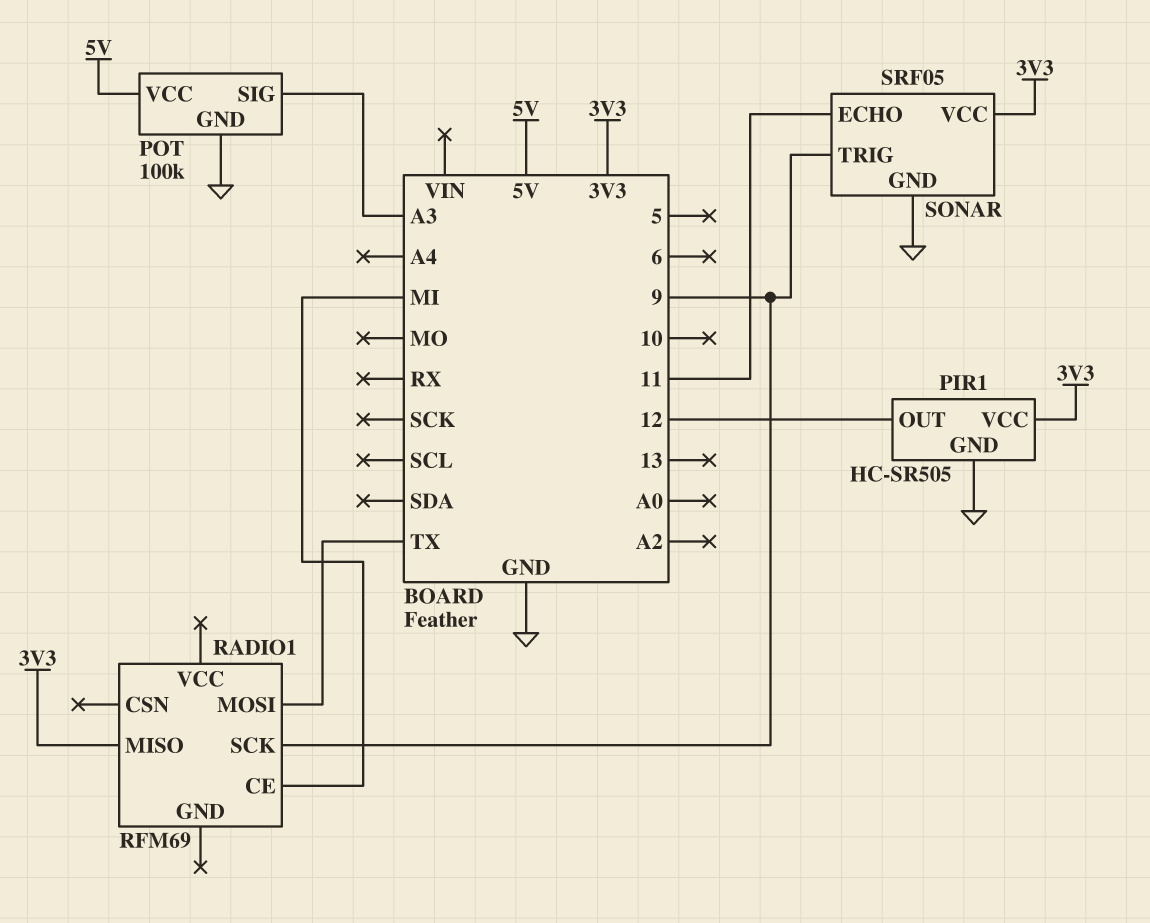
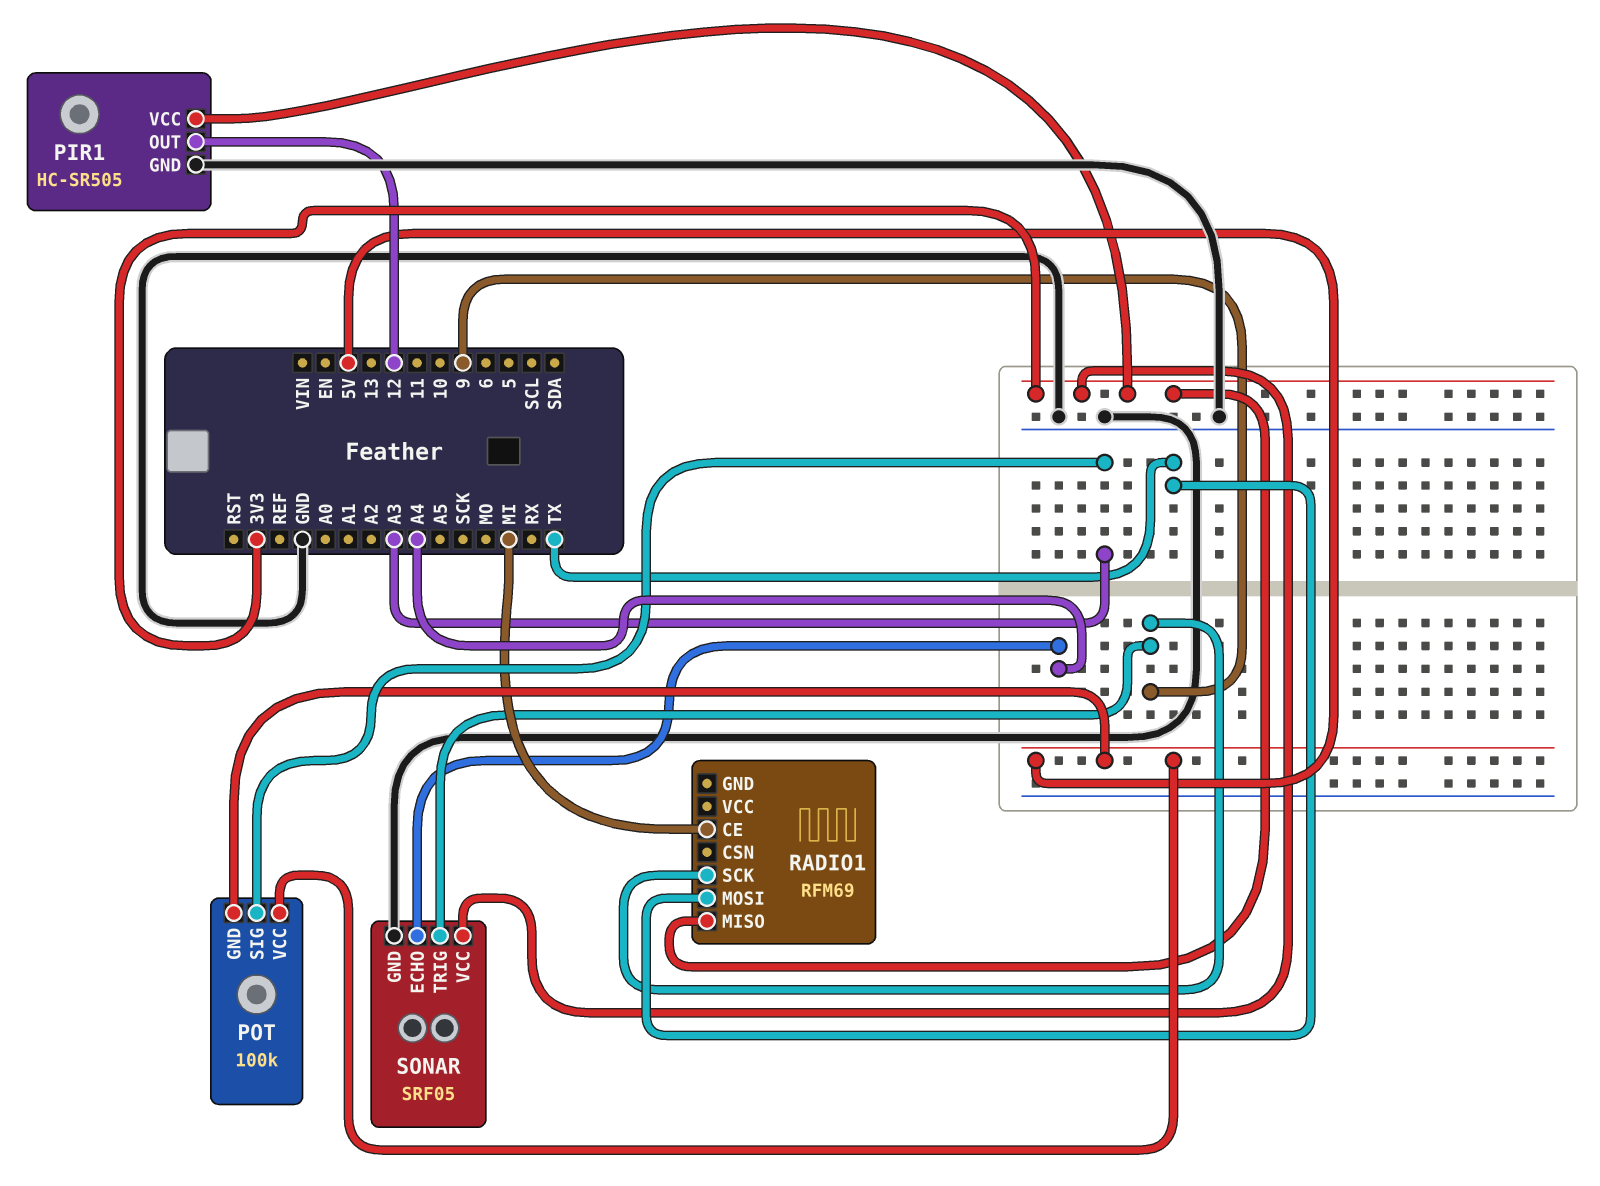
POT pin GND: GND -> 5V
SONAR pin ECHO: 11 -> A4

